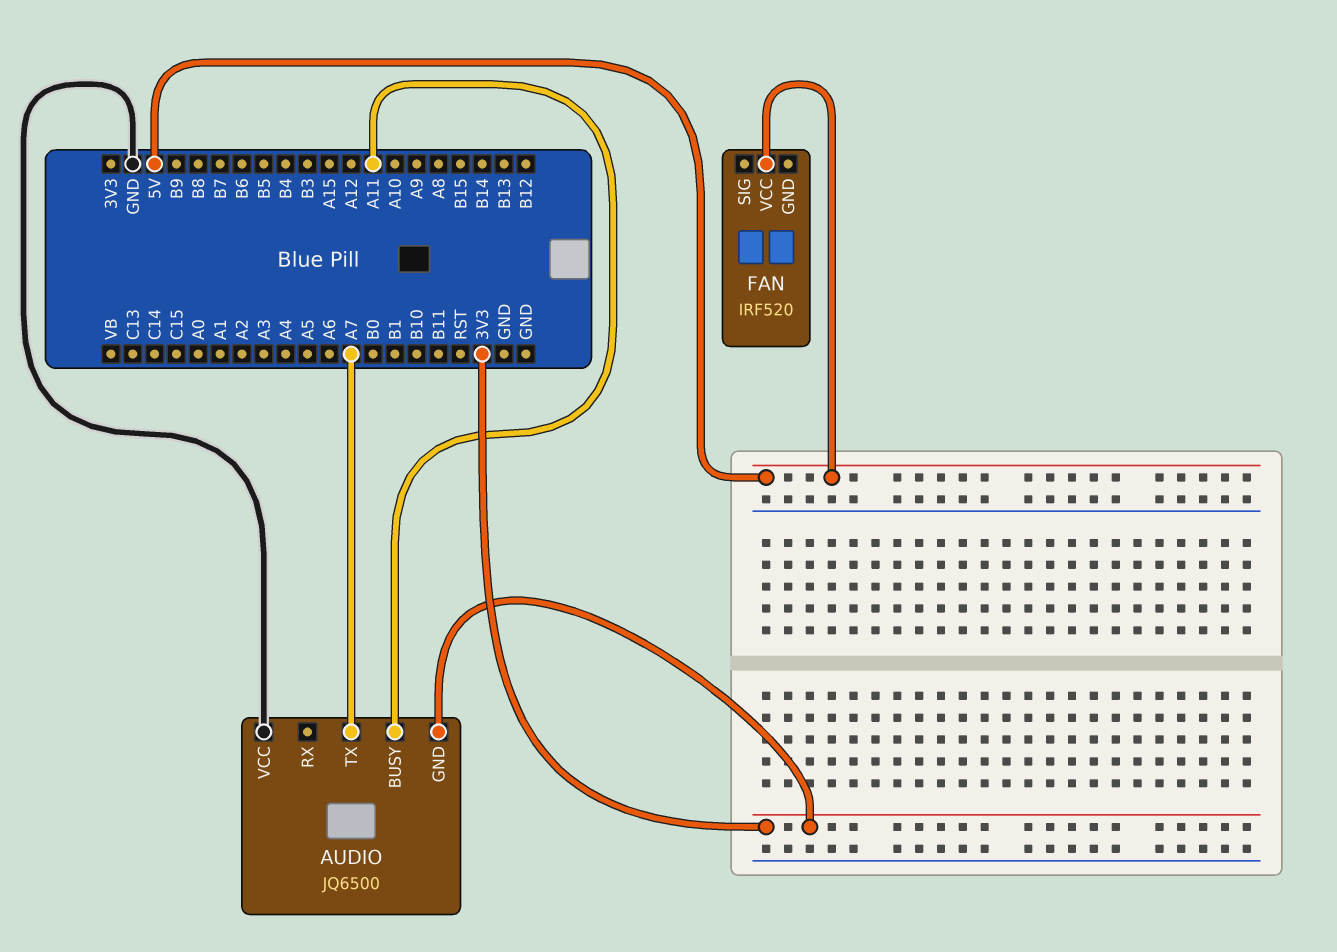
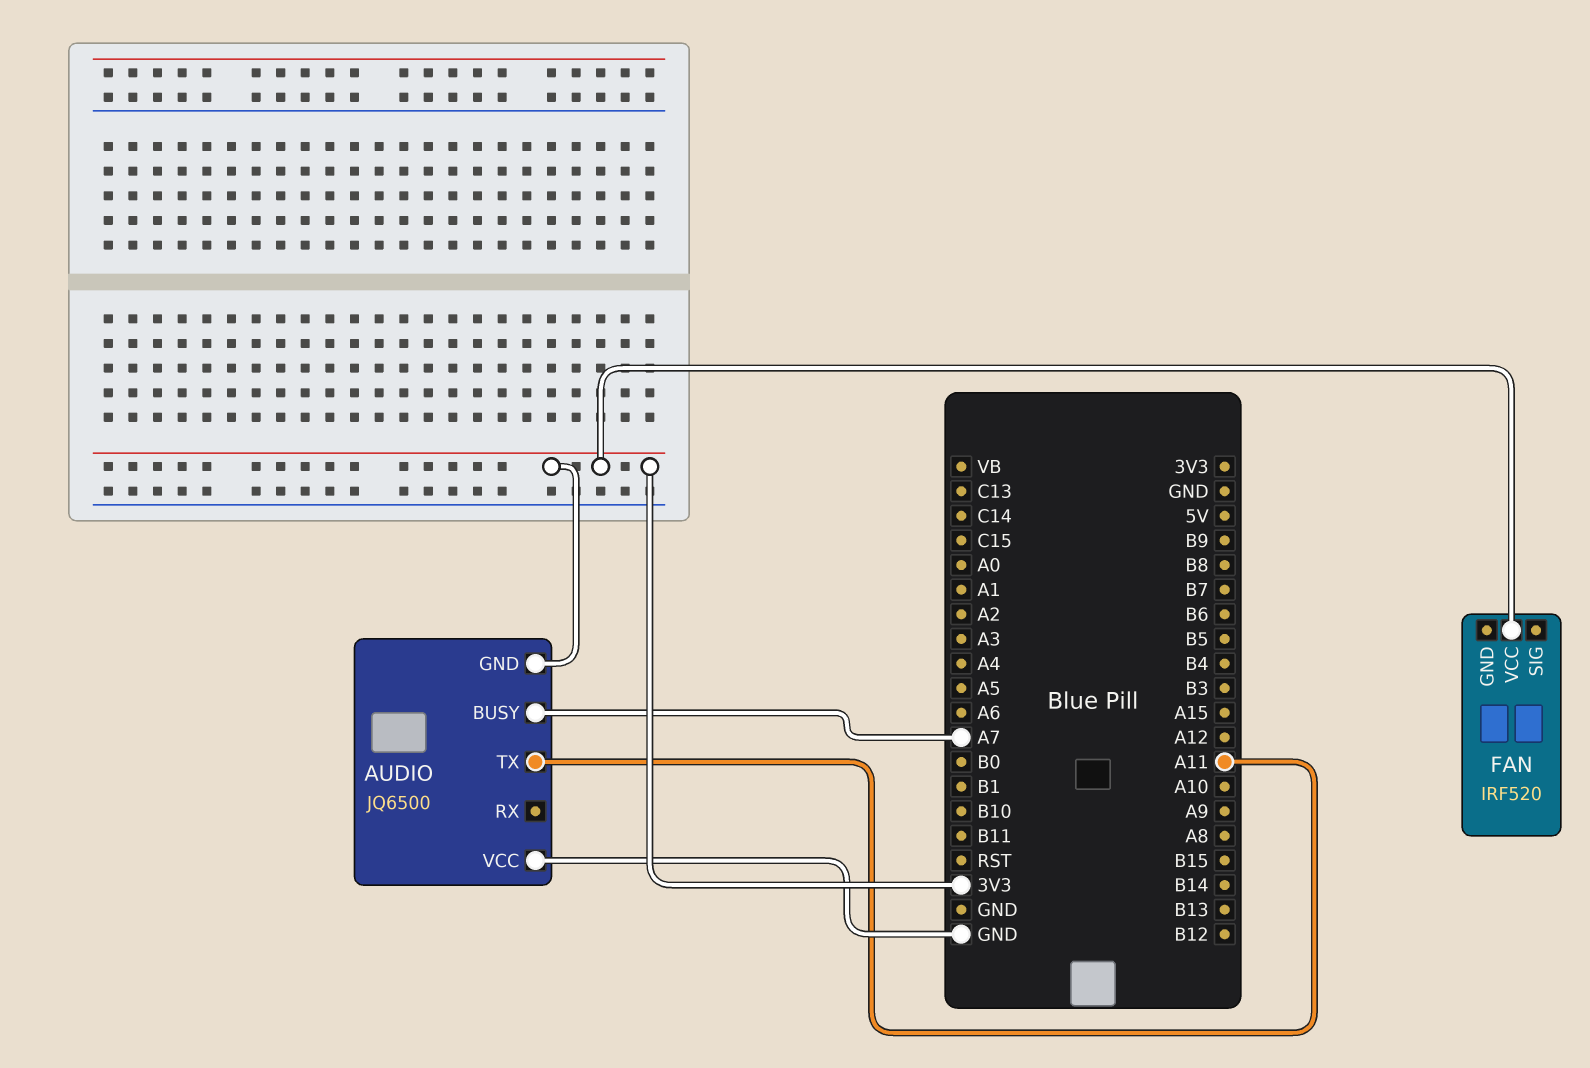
AUDIO pin BUSY: A11 -> A7
AUDIO pin TX: A7 -> A11
FAN pin VCC: 5V -> 3V3

